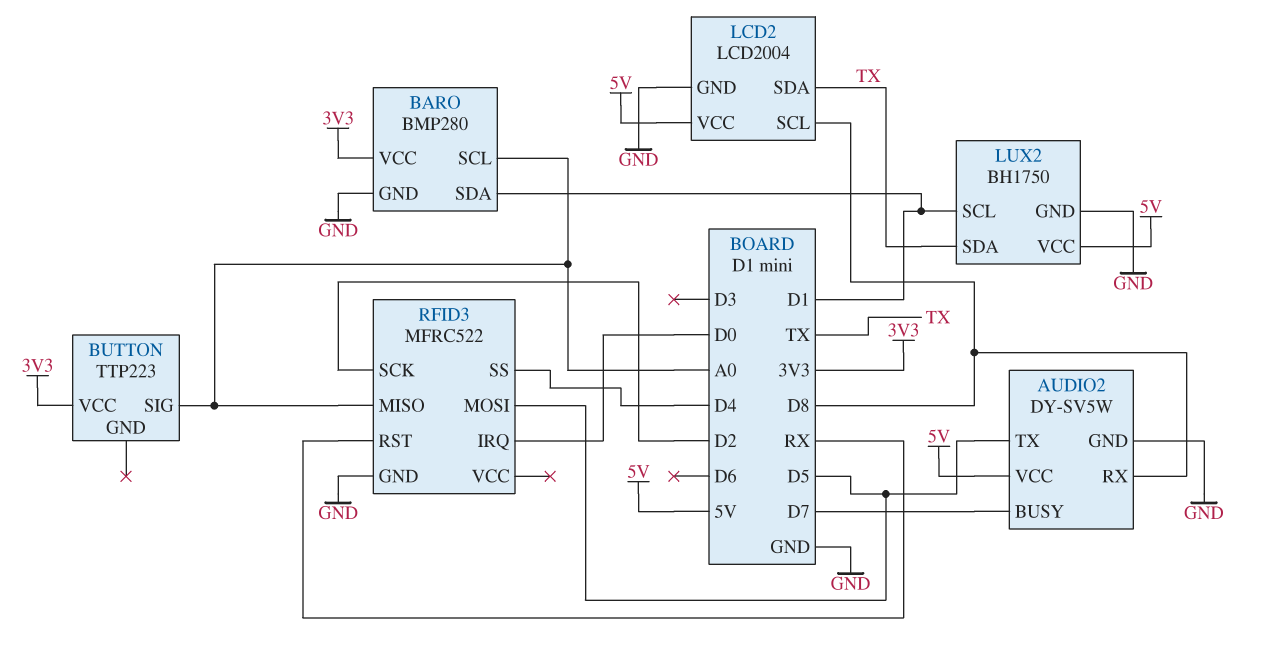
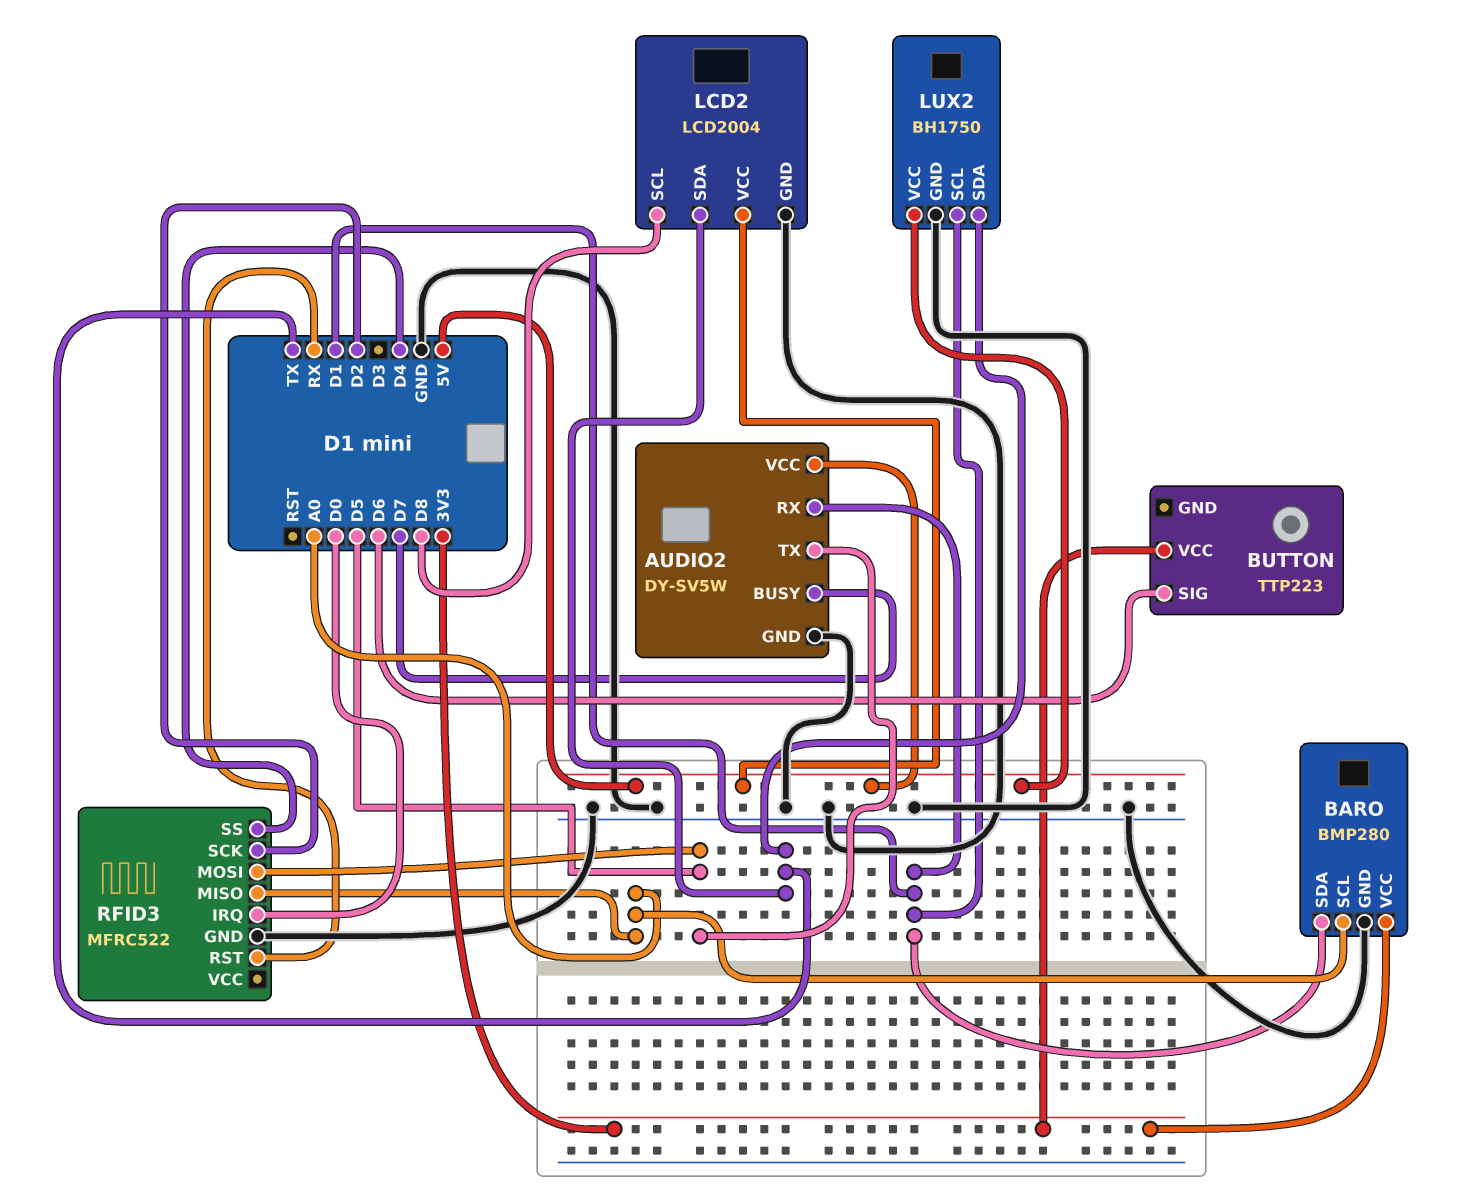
AUDIO2 pin RX: D8 -> D1
BUTTON pin SIG: A0 -> D6

